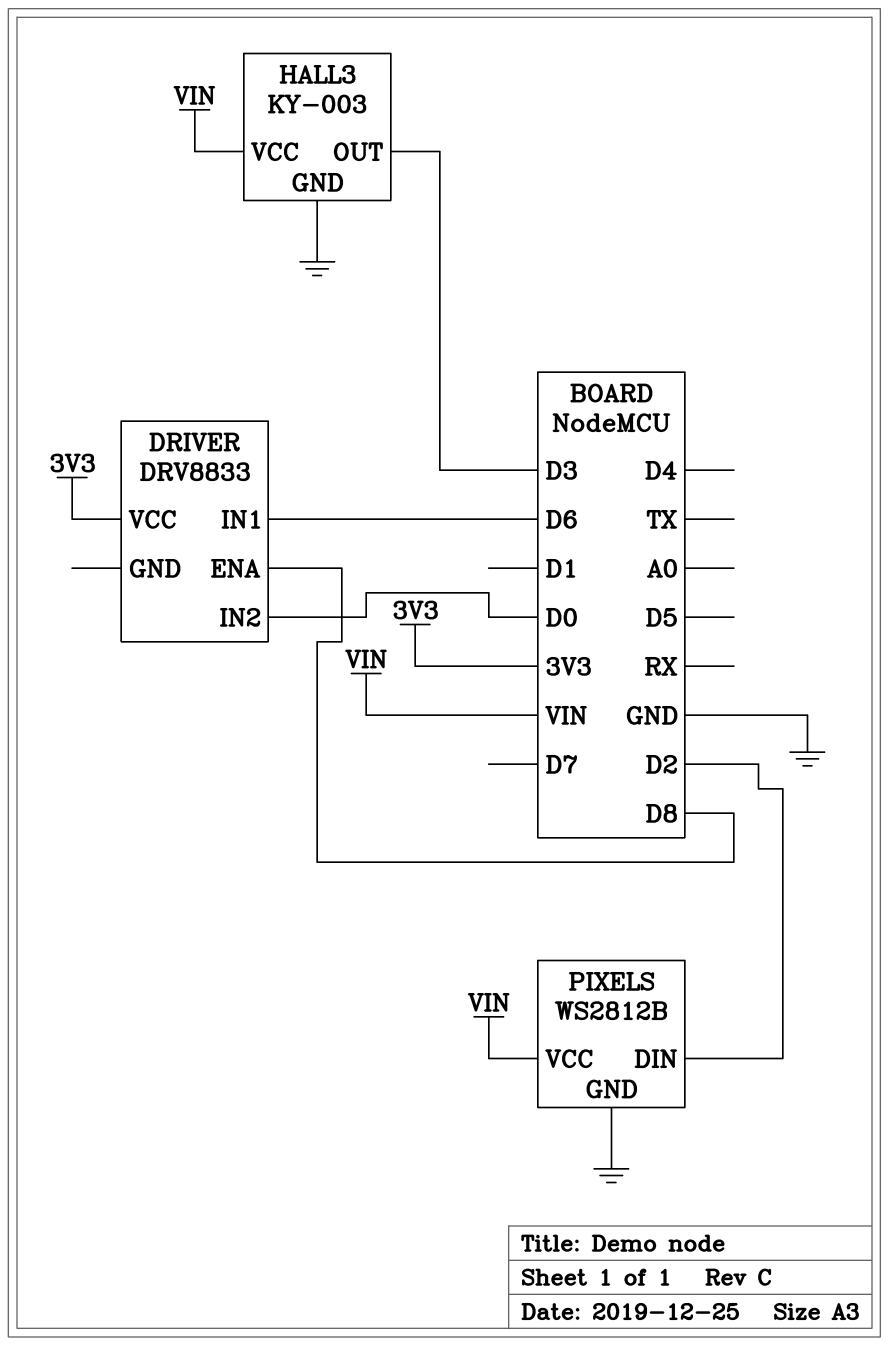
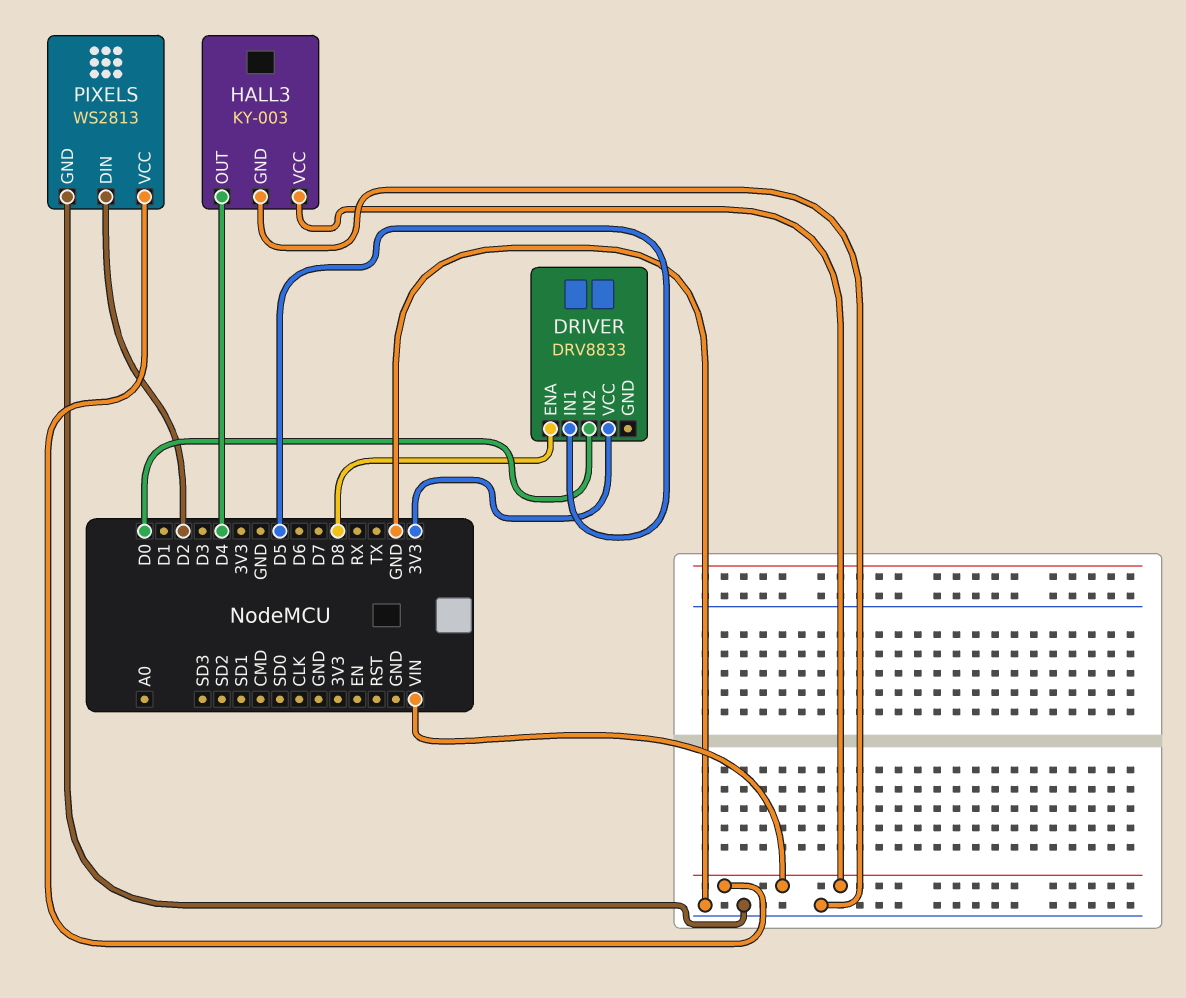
DRIVER pin IN1: D6 -> D5
HALL3 pin OUT: D3 -> D4
PIXELS: WS2812B -> WS2813

